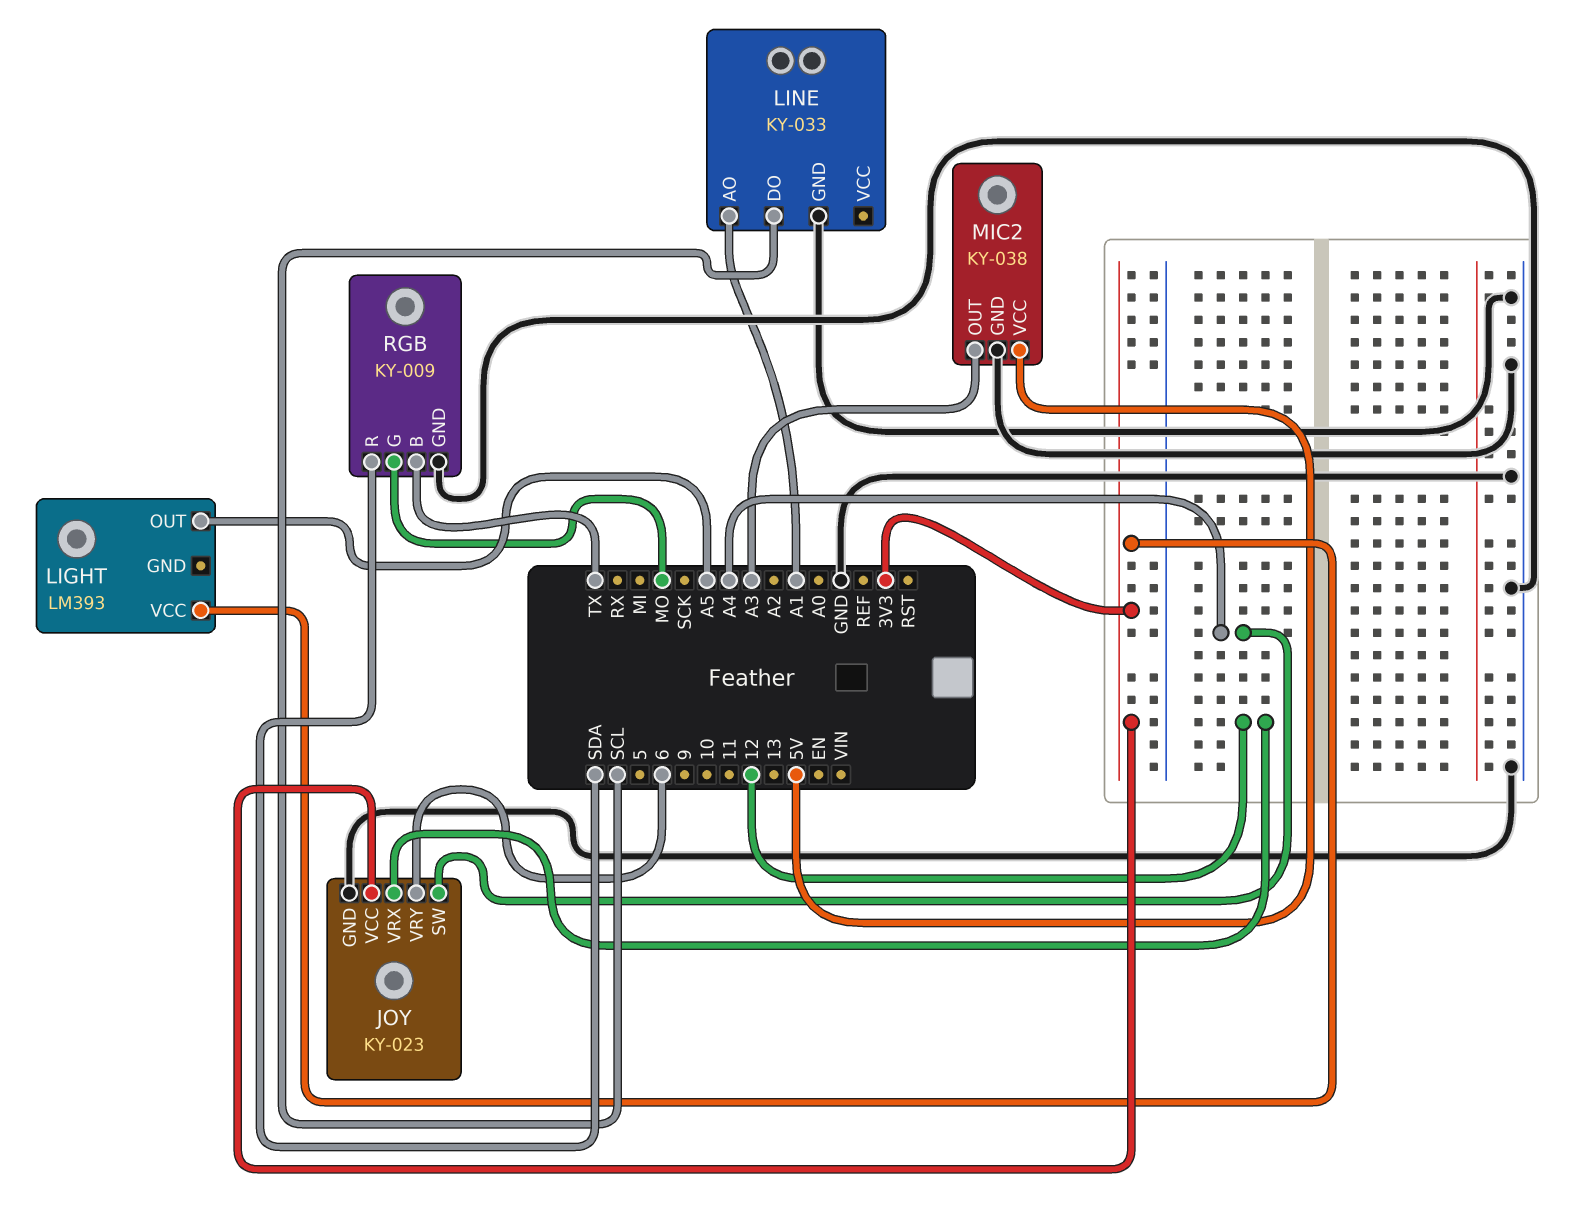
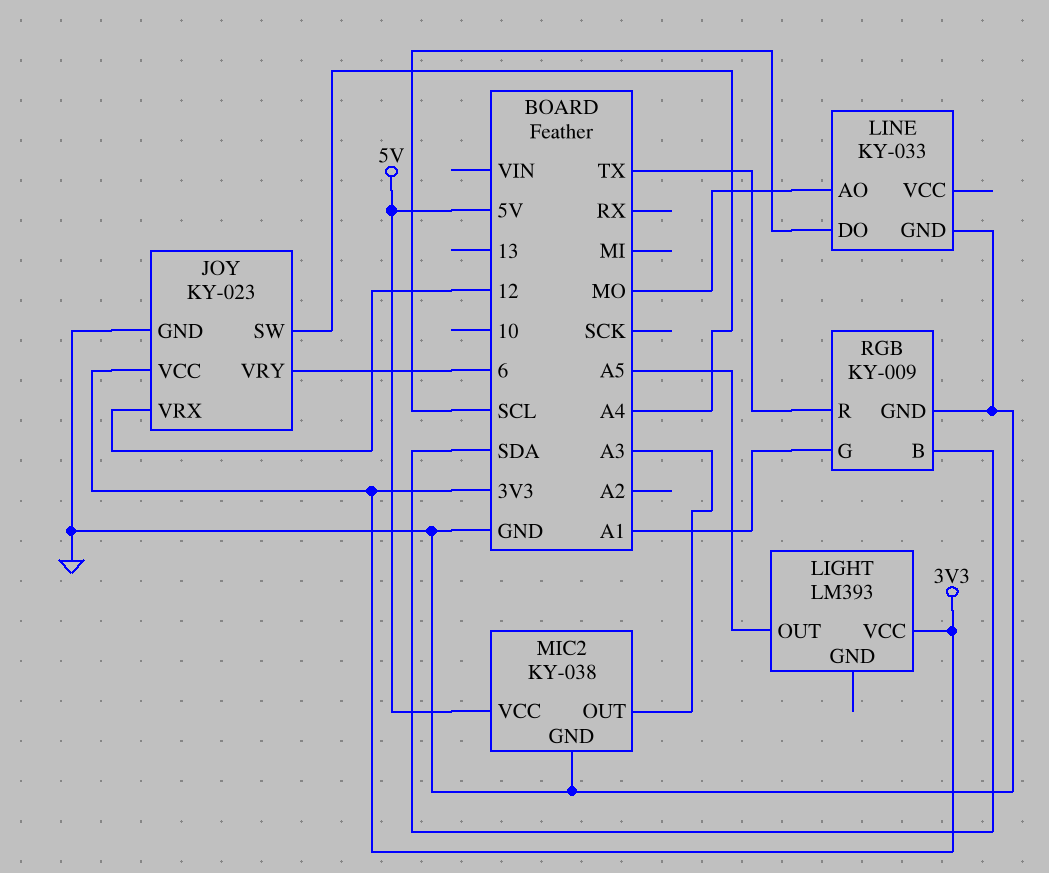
LINE pin AO: A1 -> MO
RGB pin B: TX -> SDA
RGB pin G: MO -> A1
RGB pin R: SDA -> TX

